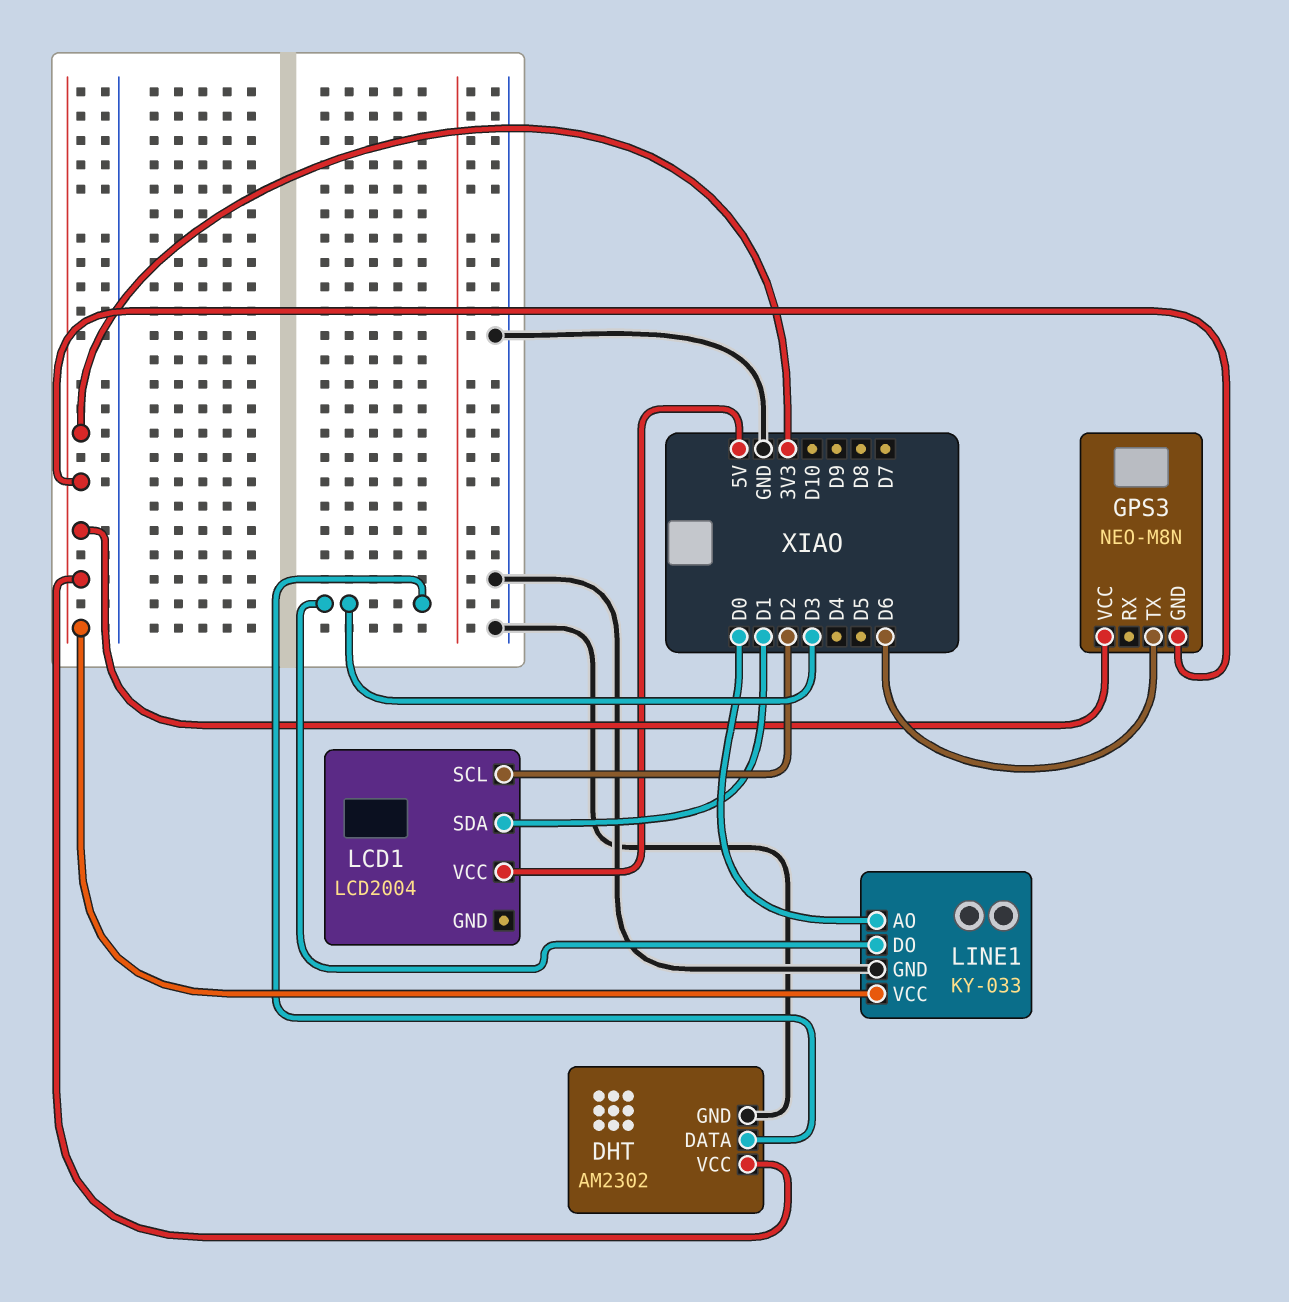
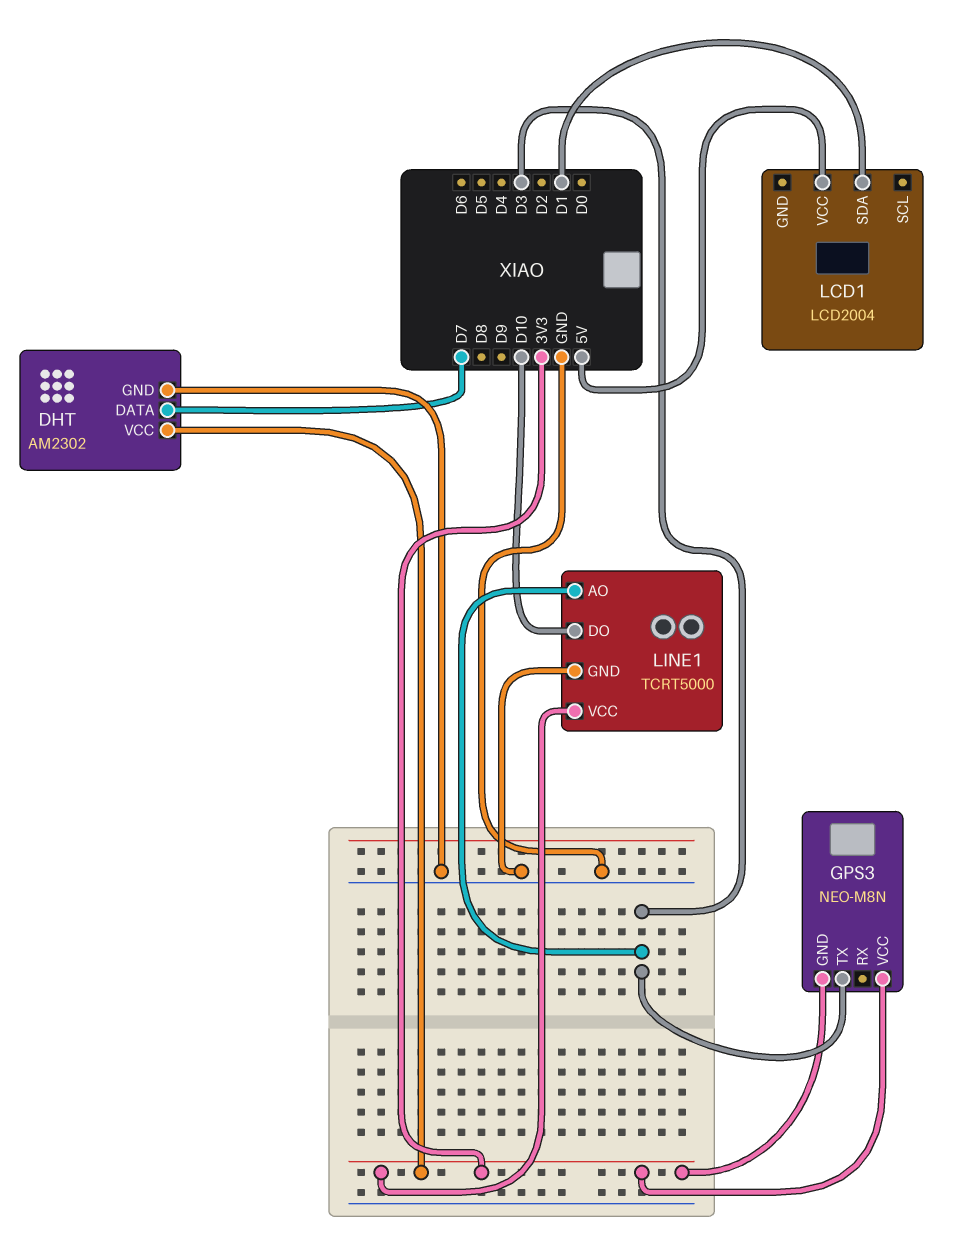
DHT pin DATA: D3 -> D7
GPS3 pin TX: D6 -> D3
LCD1 pin SCL: D2 -> none
LINE1: KY-033 -> TCRT5000
LINE1 pin AO: D0 -> D3
LINE1 pin DO: D3 -> D10

